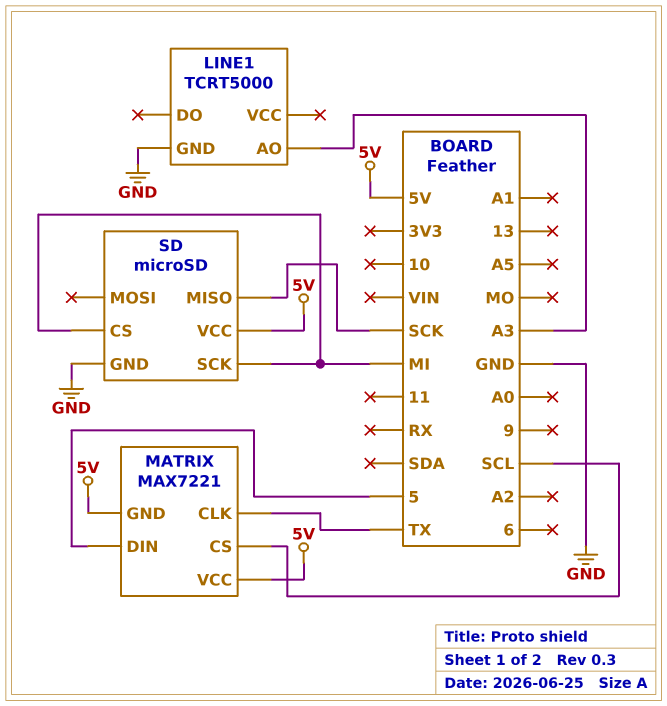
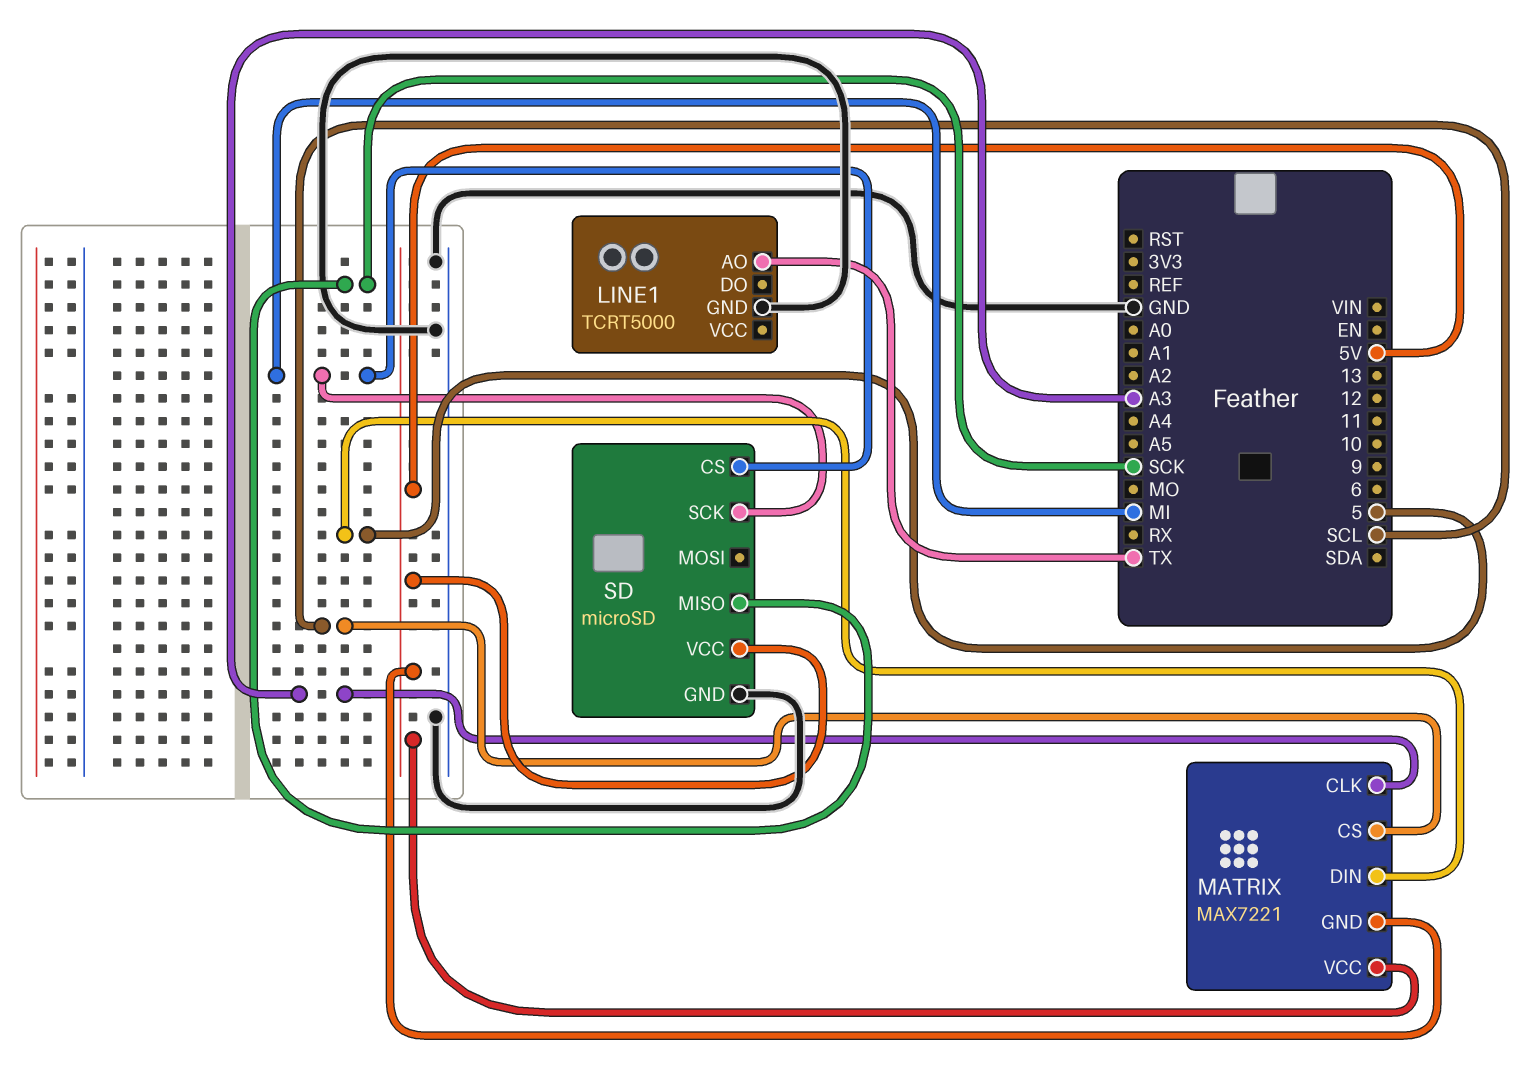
LINE1 pin AO: A3 -> TX
MATRIX pin CLK: TX -> A3

